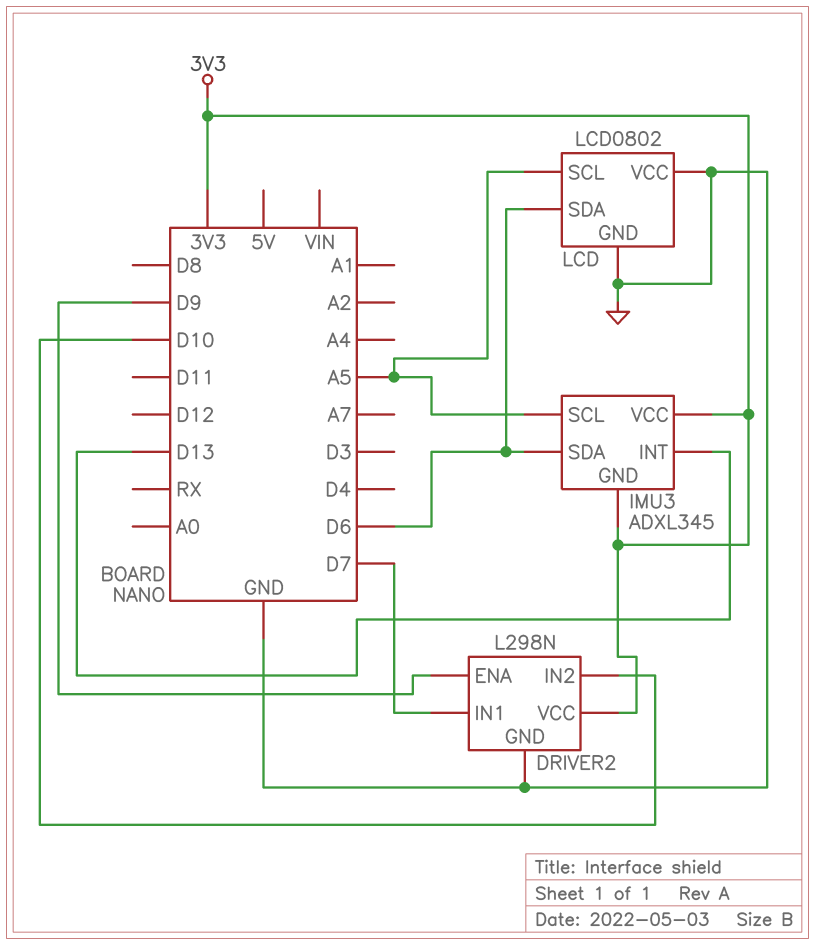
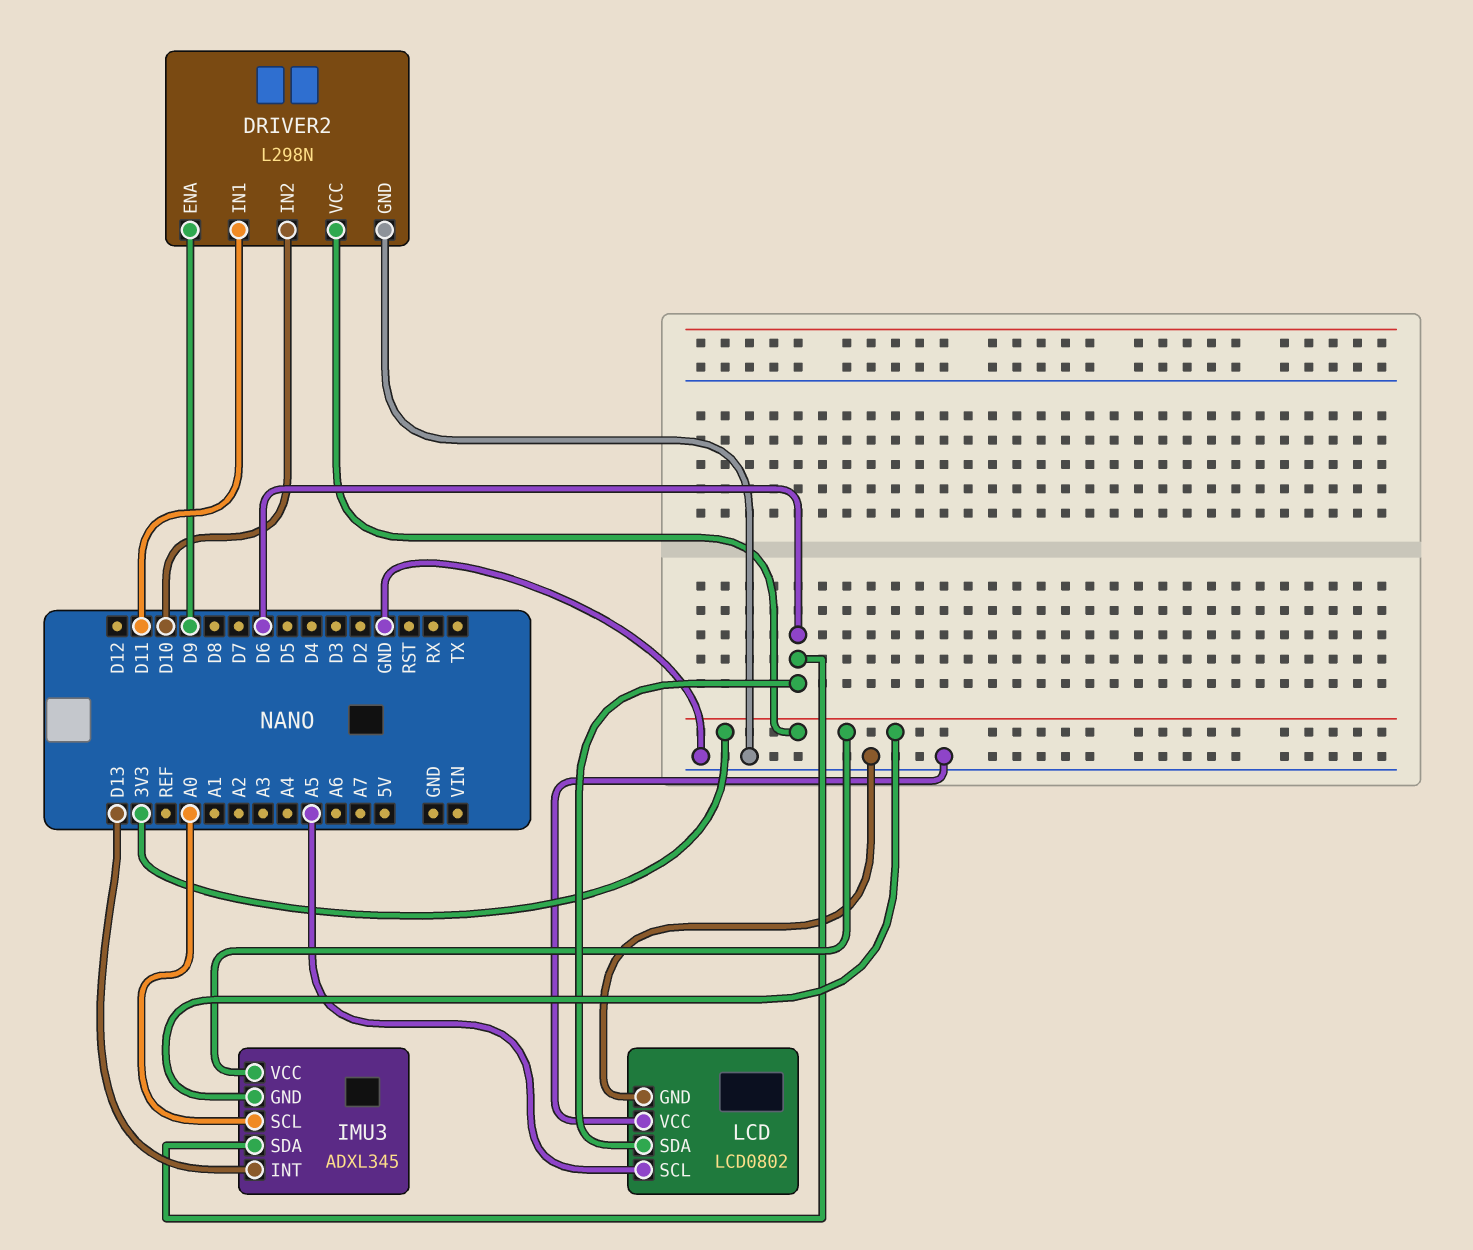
DRIVER2 pin IN1: D7 -> D11
IMU3 pin SCL: A5 -> A0

